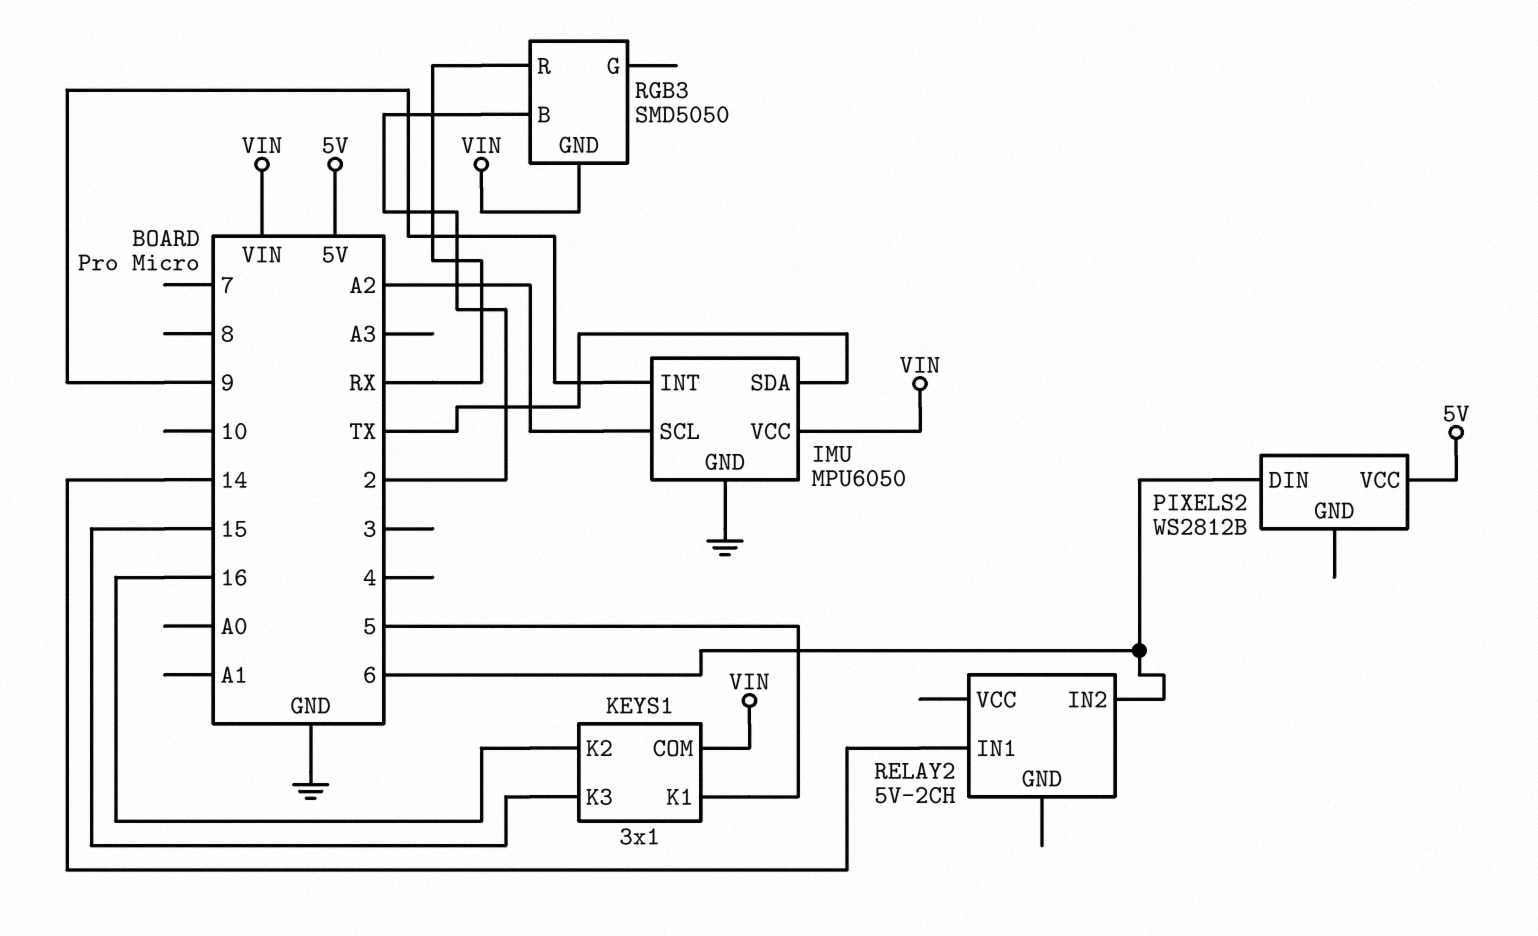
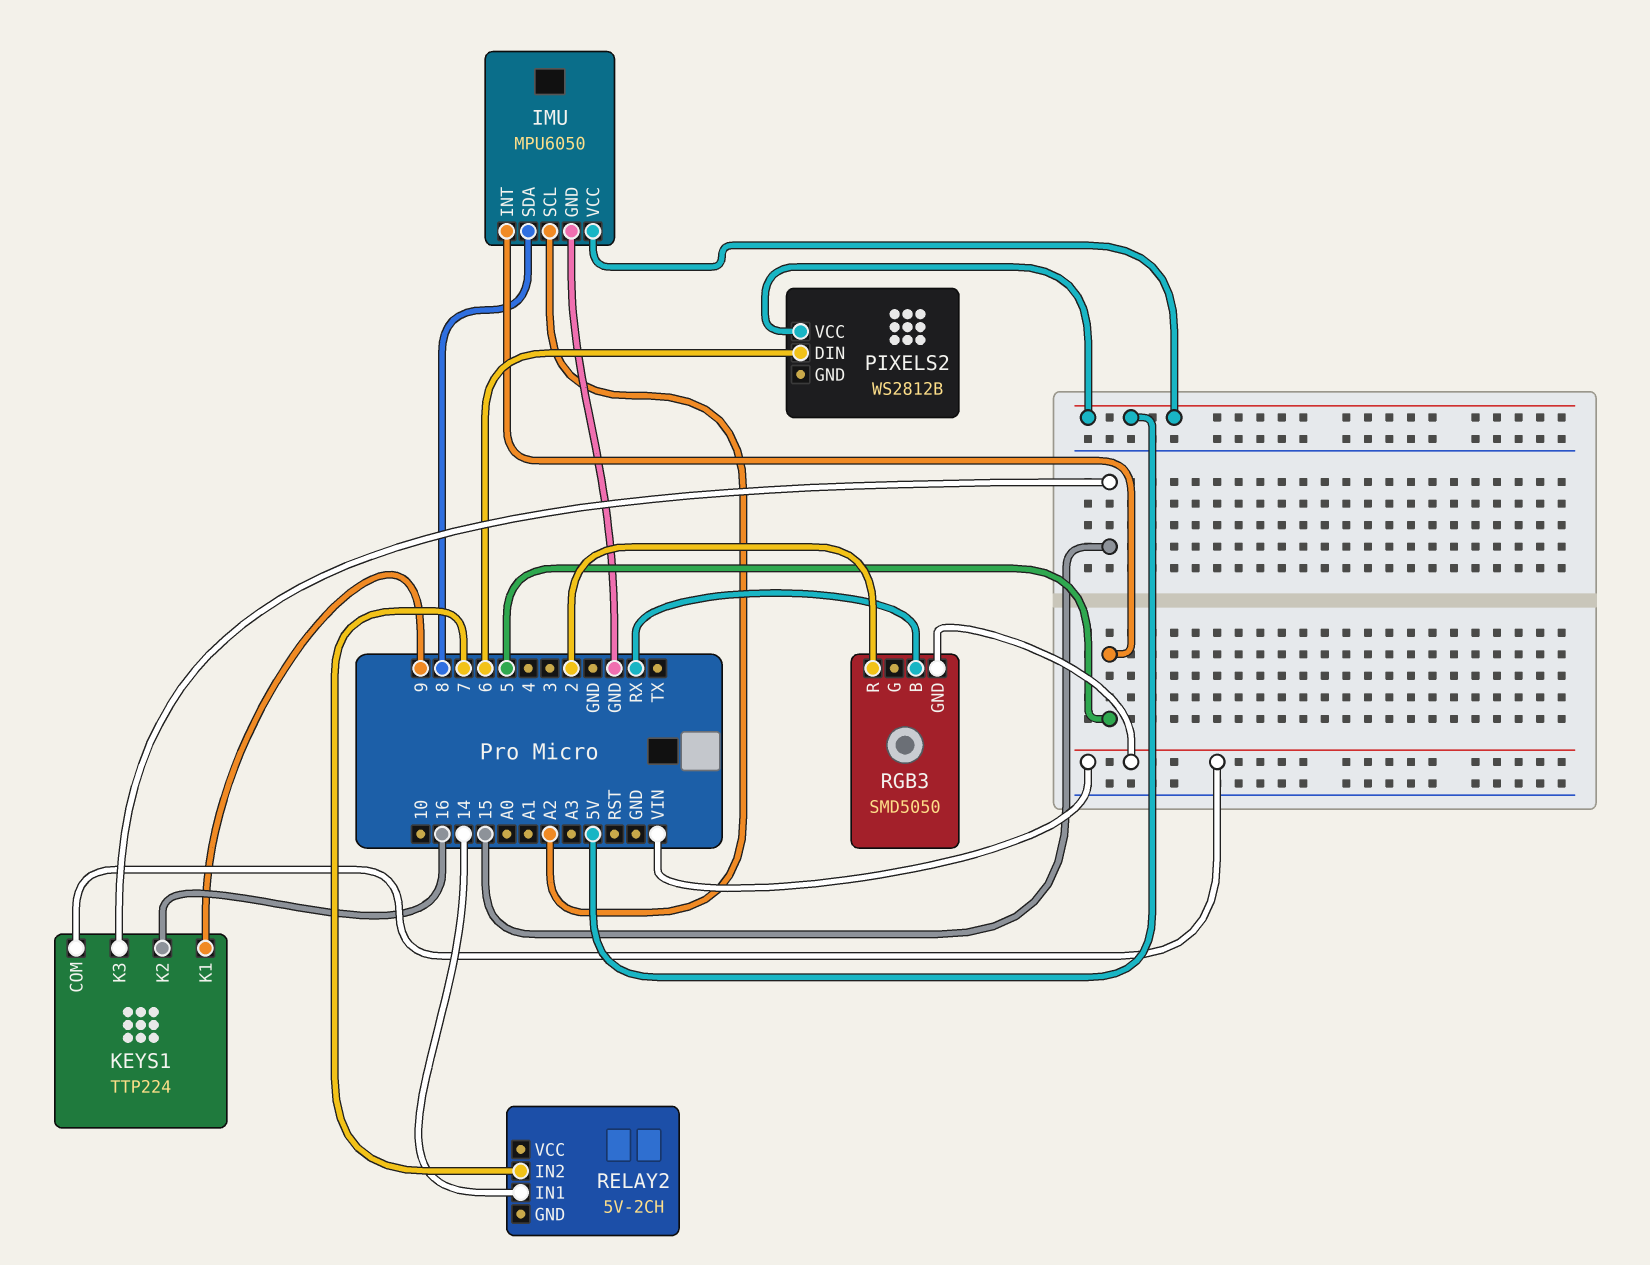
IMU pin INT: 9 -> 5
IMU pin SDA: TX -> 8
IMU pin VCC: VIN -> 5V
KEYS1: 3x1 -> TTP224
KEYS1 pin K1: 5 -> 9
RELAY2 pin IN2: 6 -> 7
RGB3 pin B: 2 -> RX
RGB3 pin R: RX -> 2

